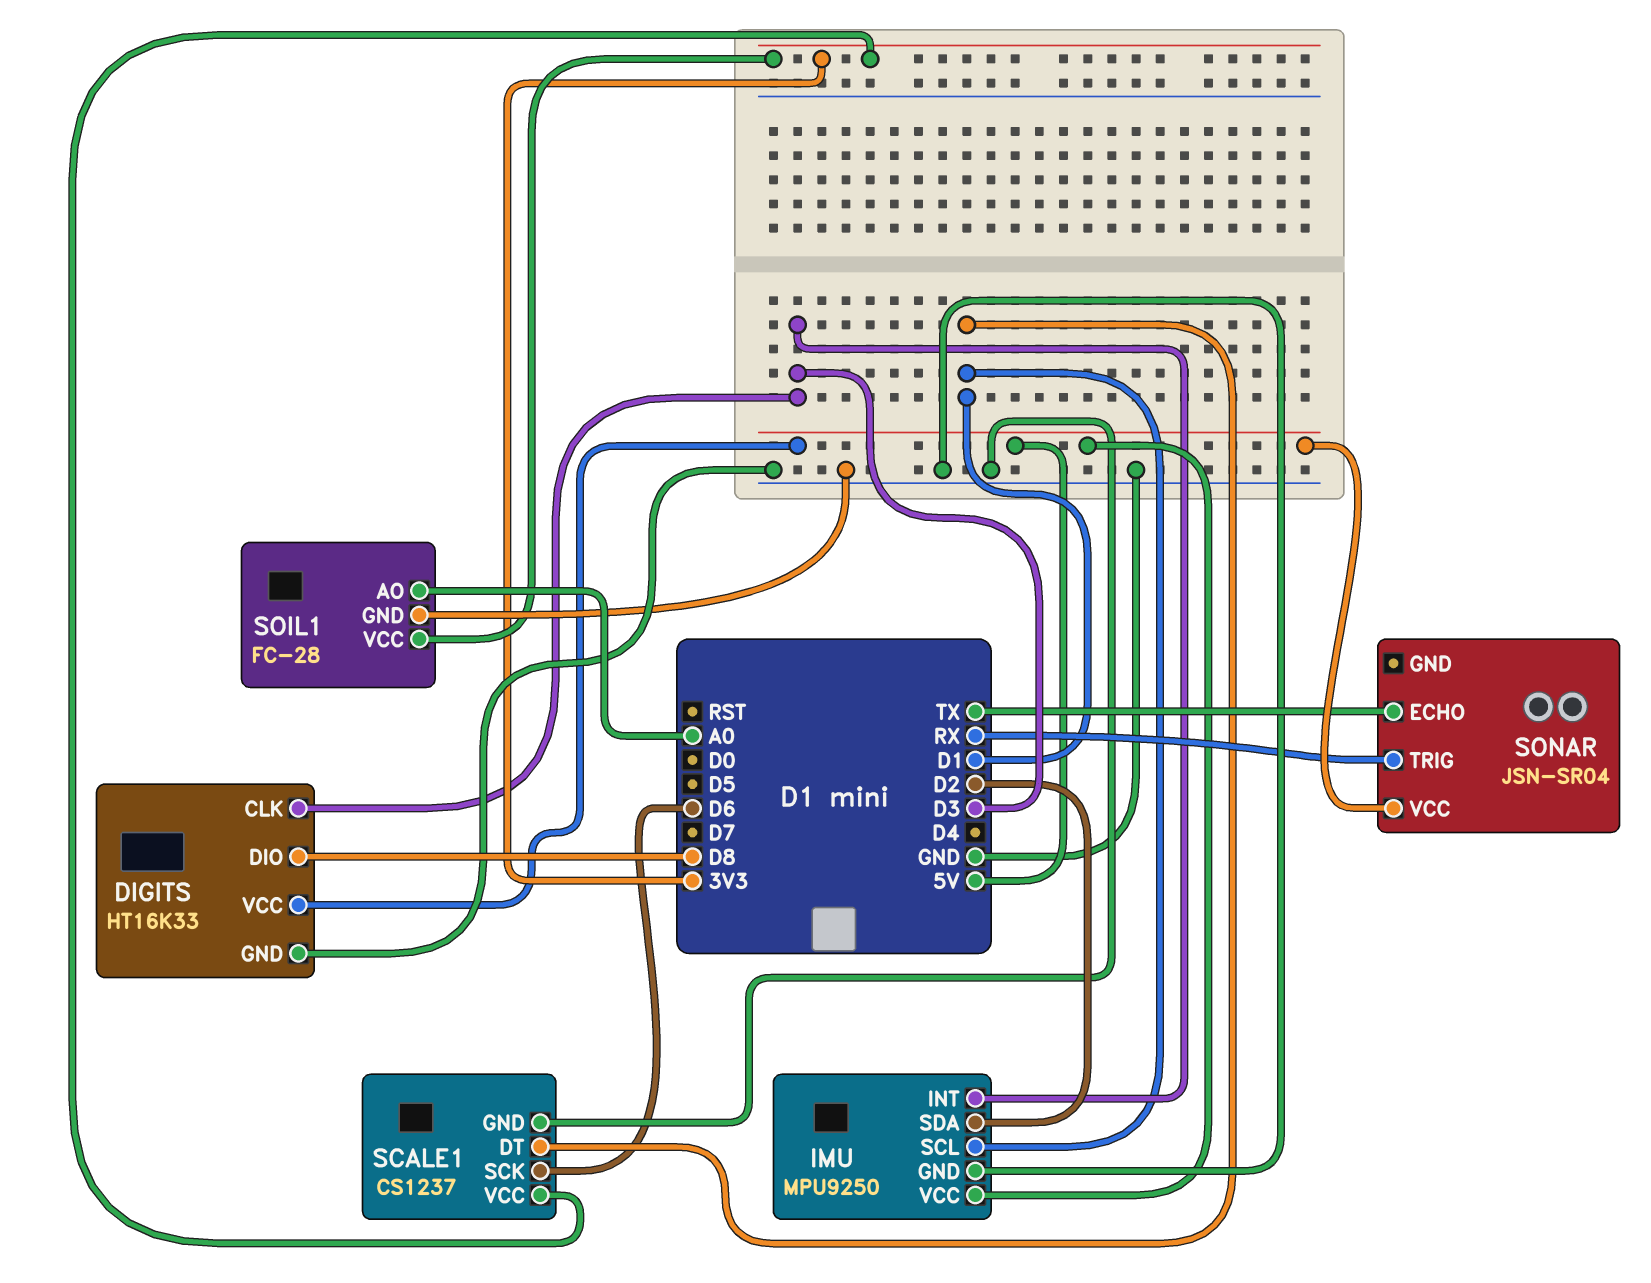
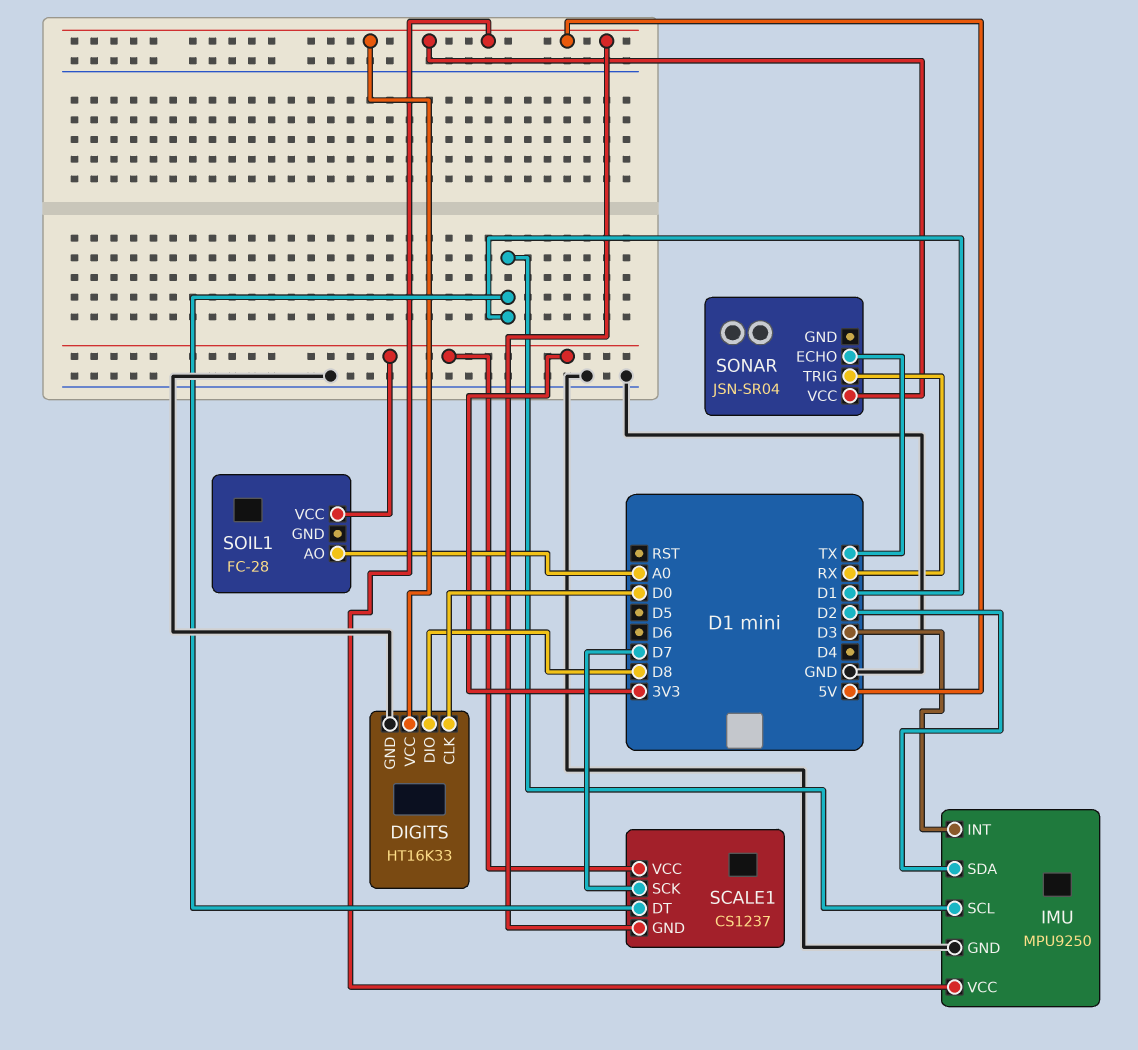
DIGITS pin CLK: D3 -> D0
SCALE1 pin GND: GND -> 5V
SCALE1 pin SCK: D6 -> D7
SOIL1 pin GND: GND -> none

